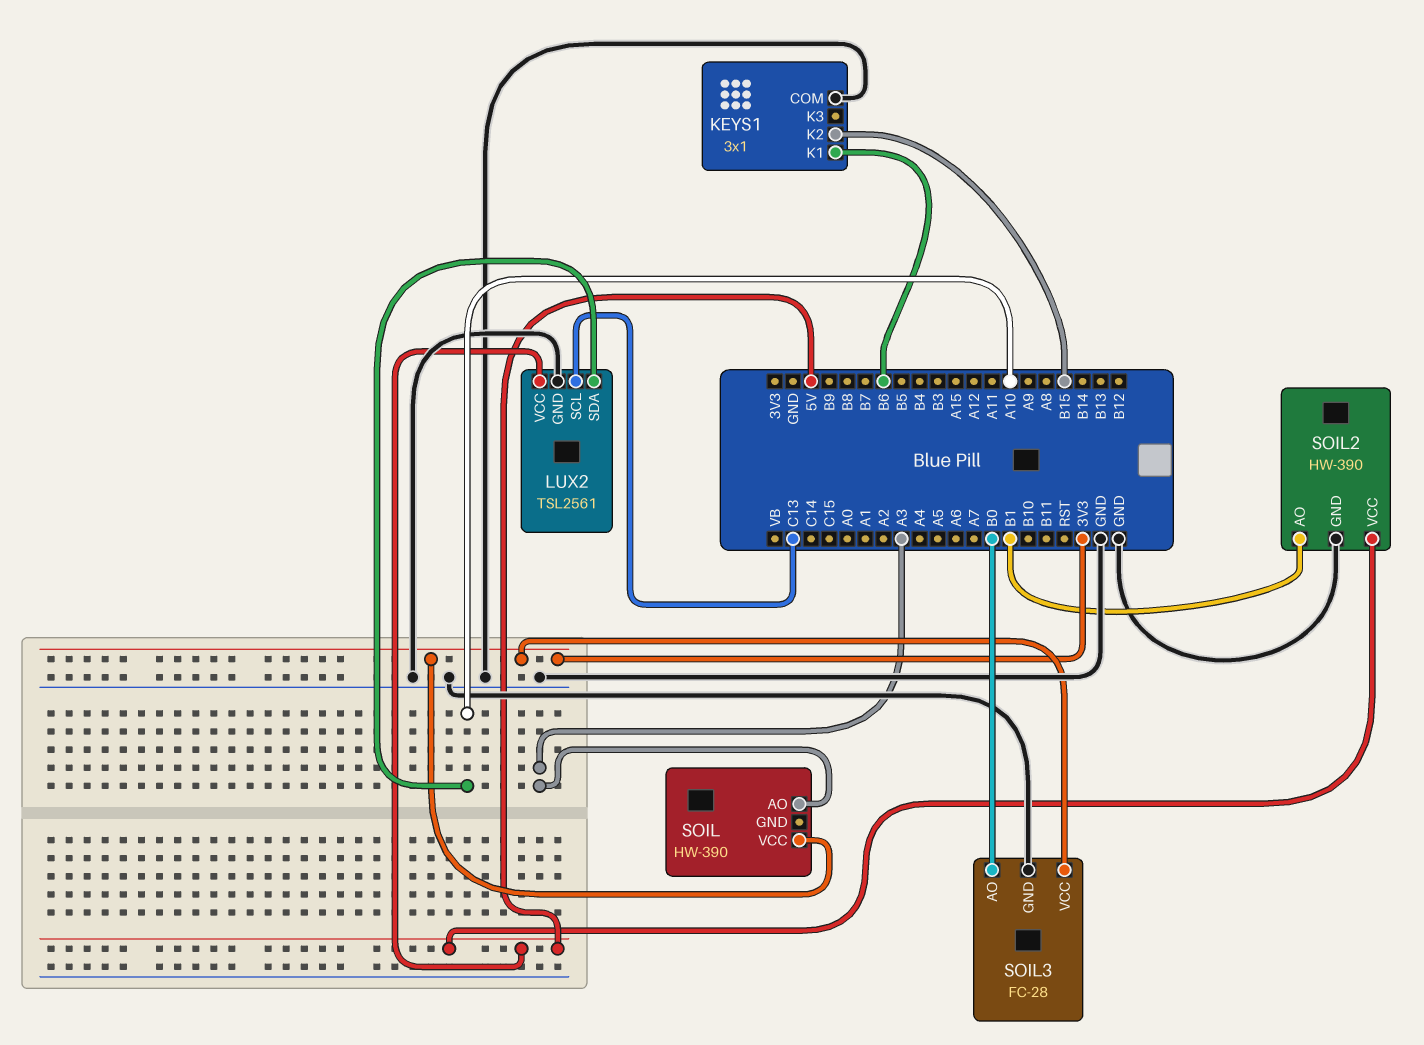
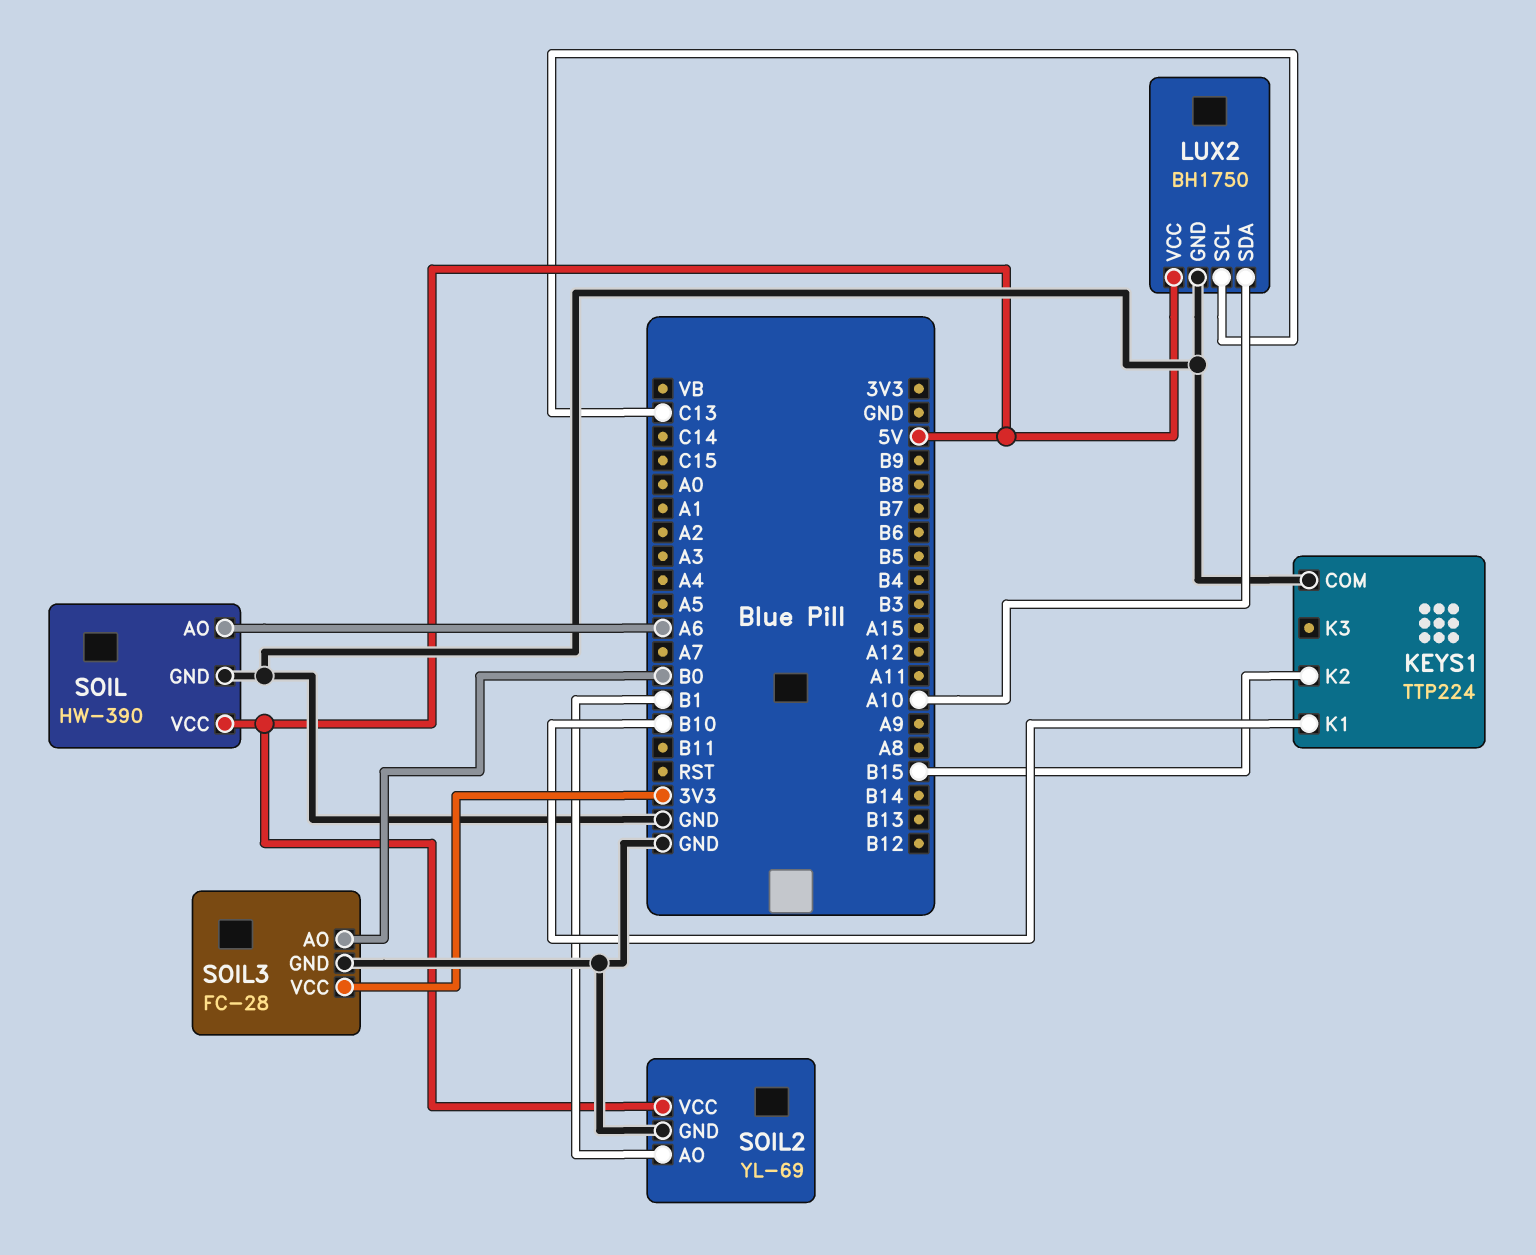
KEYS1: 3x1 -> TTP224
KEYS1 pin K1: B6 -> B10
LUX2: TSL2561 -> BH1750
SOIL pin AO: A3 -> A6
SOIL pin GND: none -> GND
SOIL pin VCC: 3V3 -> 5V
SOIL2: HW-390 -> YL-69

